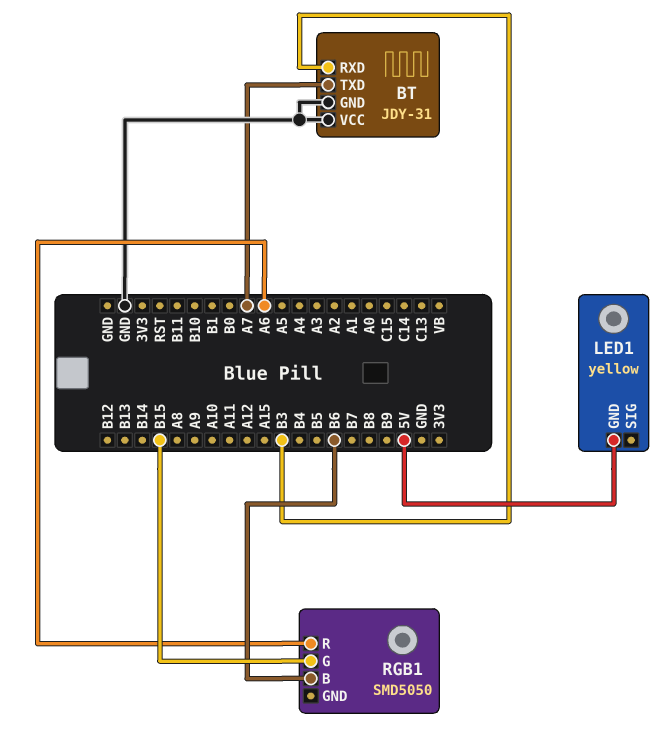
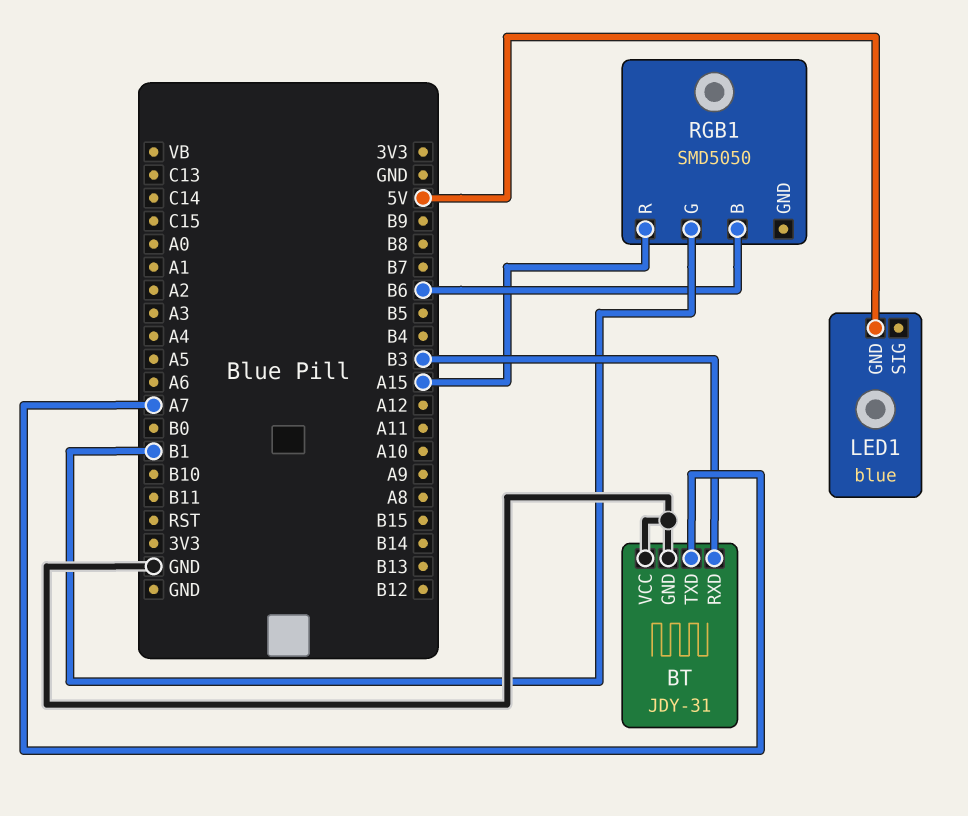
LED1: yellow -> blue
RGB1 pin G: B15 -> B1
RGB1 pin R: A6 -> A15

